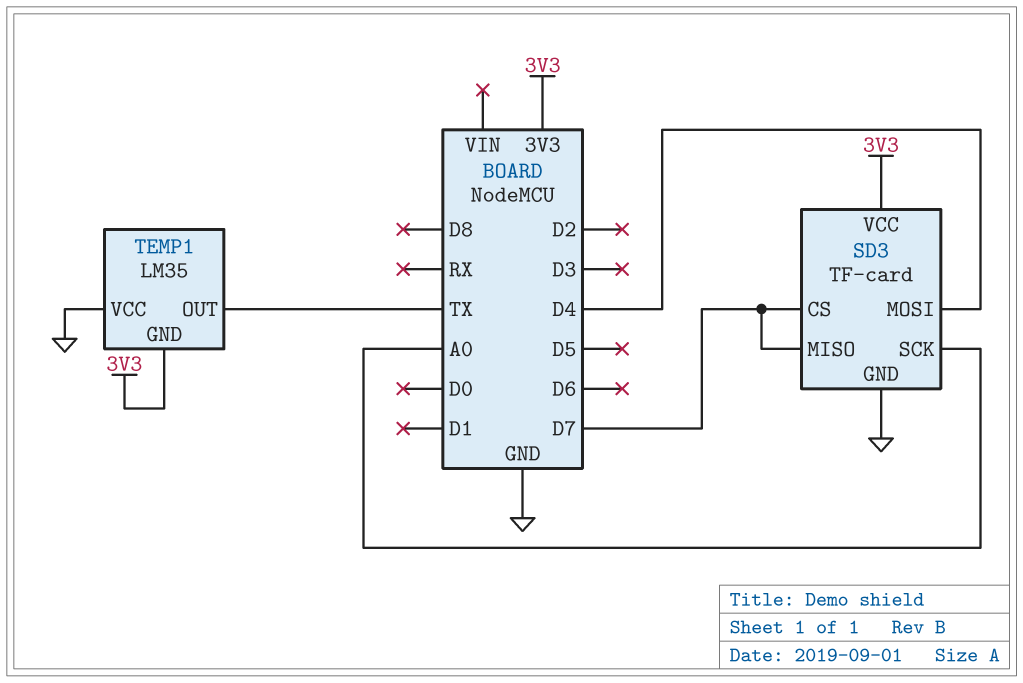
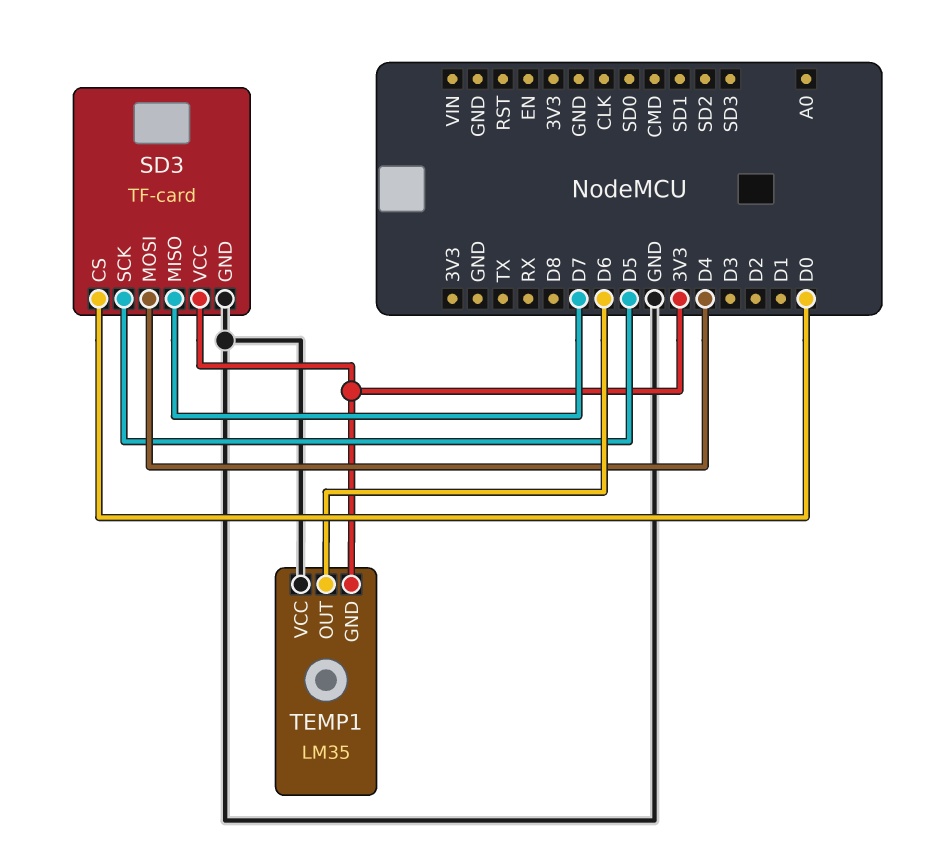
SD3 pin CS: D7 -> D0
SD3 pin SCK: A0 -> D5
TEMP1 pin OUT: TX -> D6

